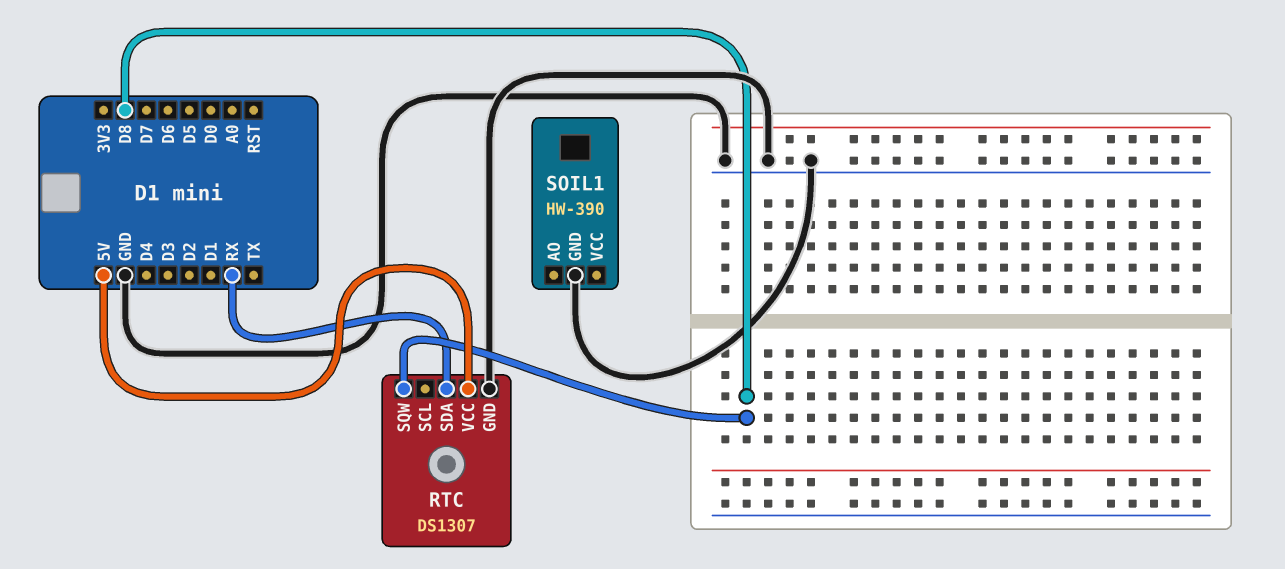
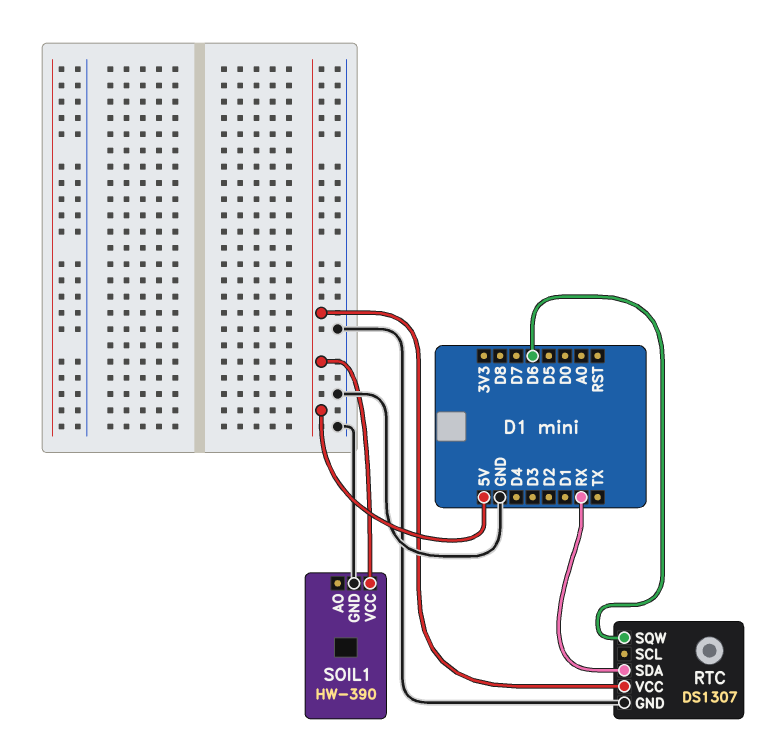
RTC pin SQW: D8 -> D6
SOIL1 pin VCC: none -> 5V

